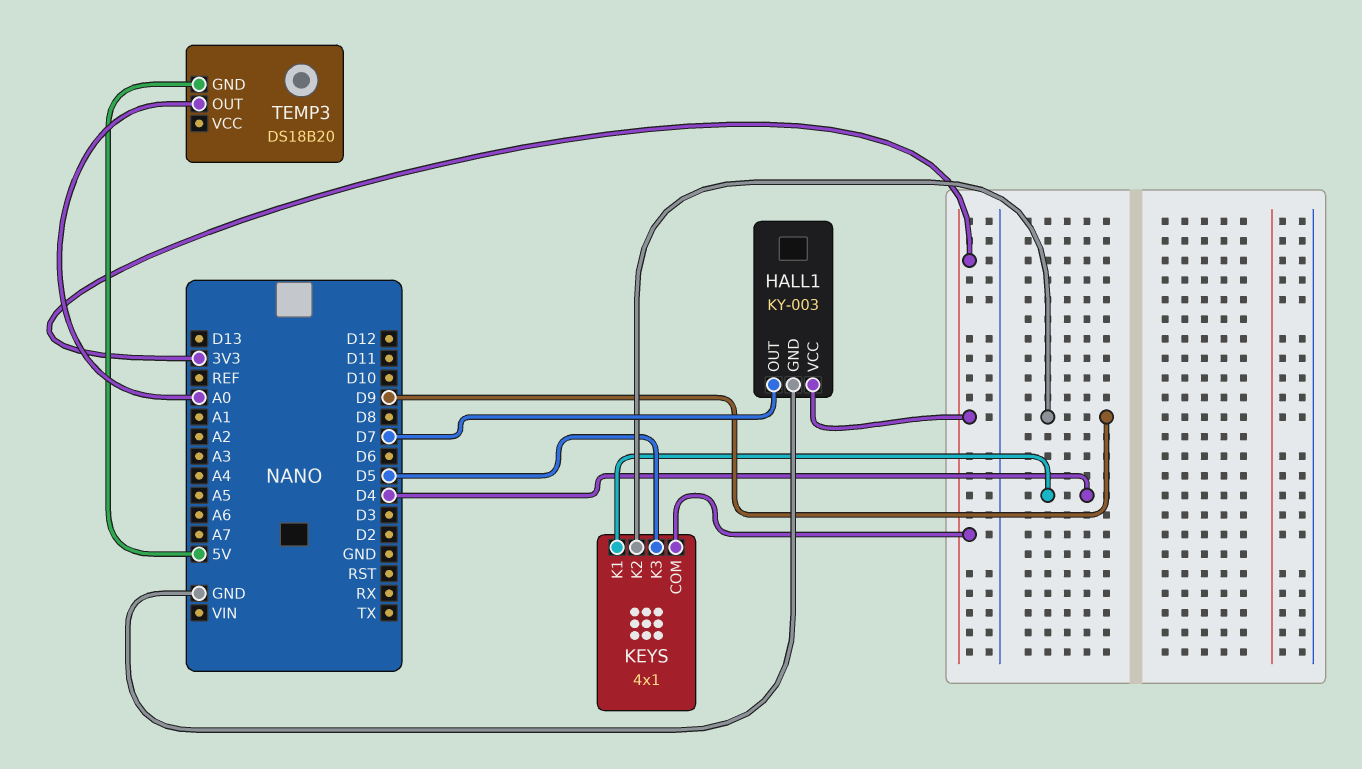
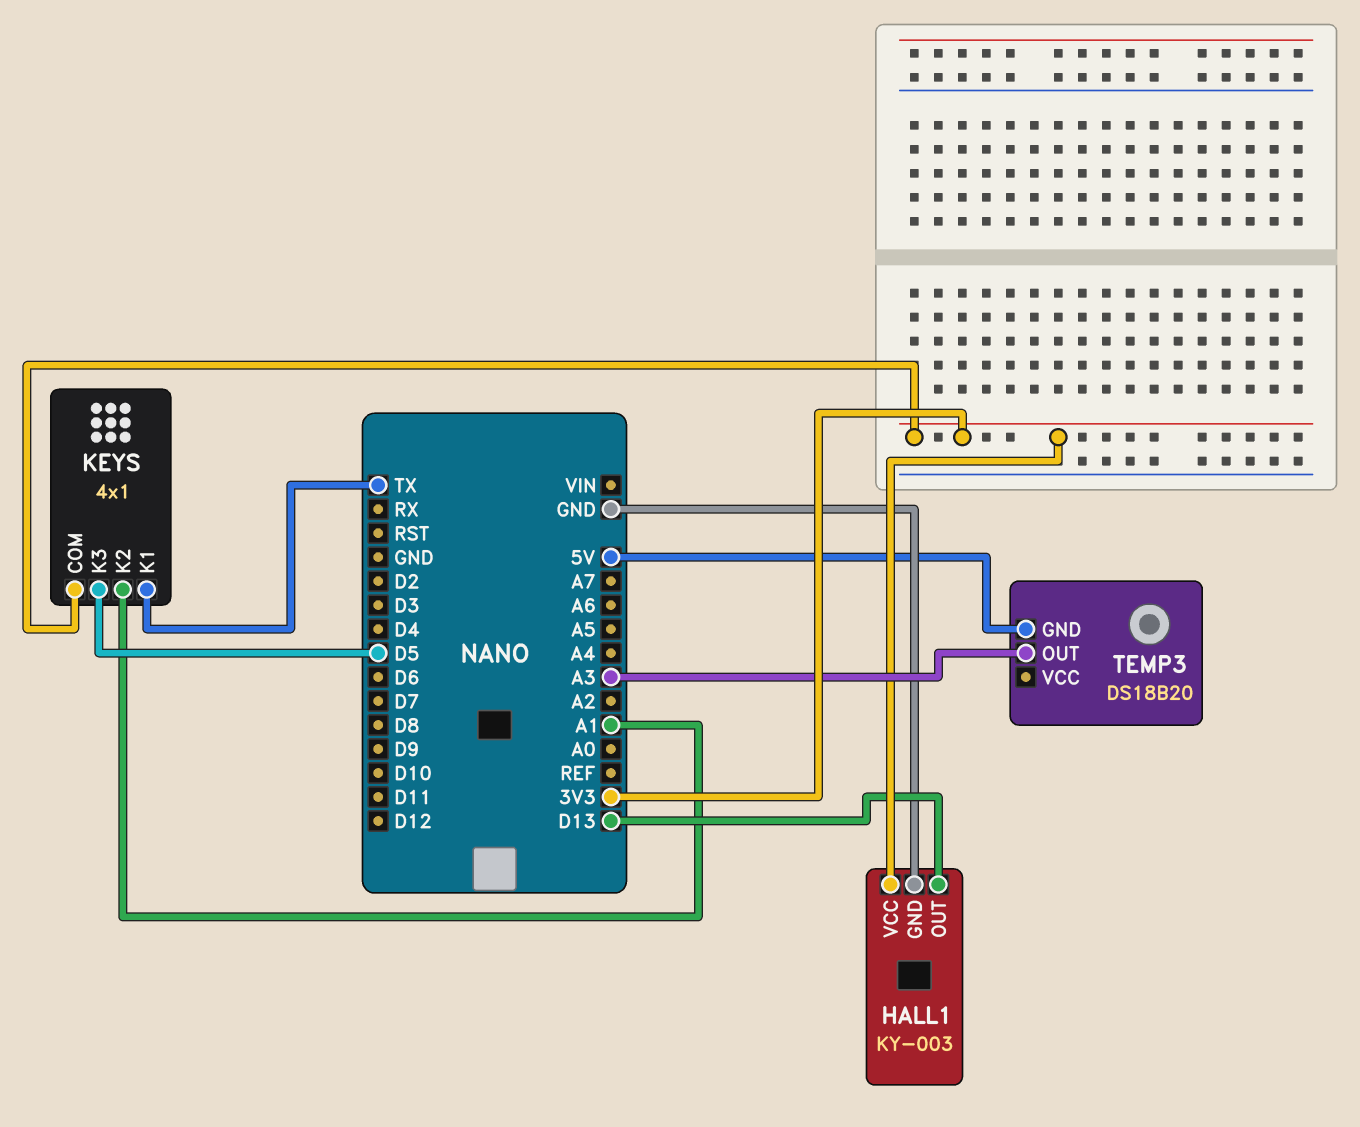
HALL1 pin OUT: D7 -> D13
KEYS pin K1: D4 -> TX
KEYS pin K2: D9 -> A1
TEMP3 pin OUT: A0 -> A3

